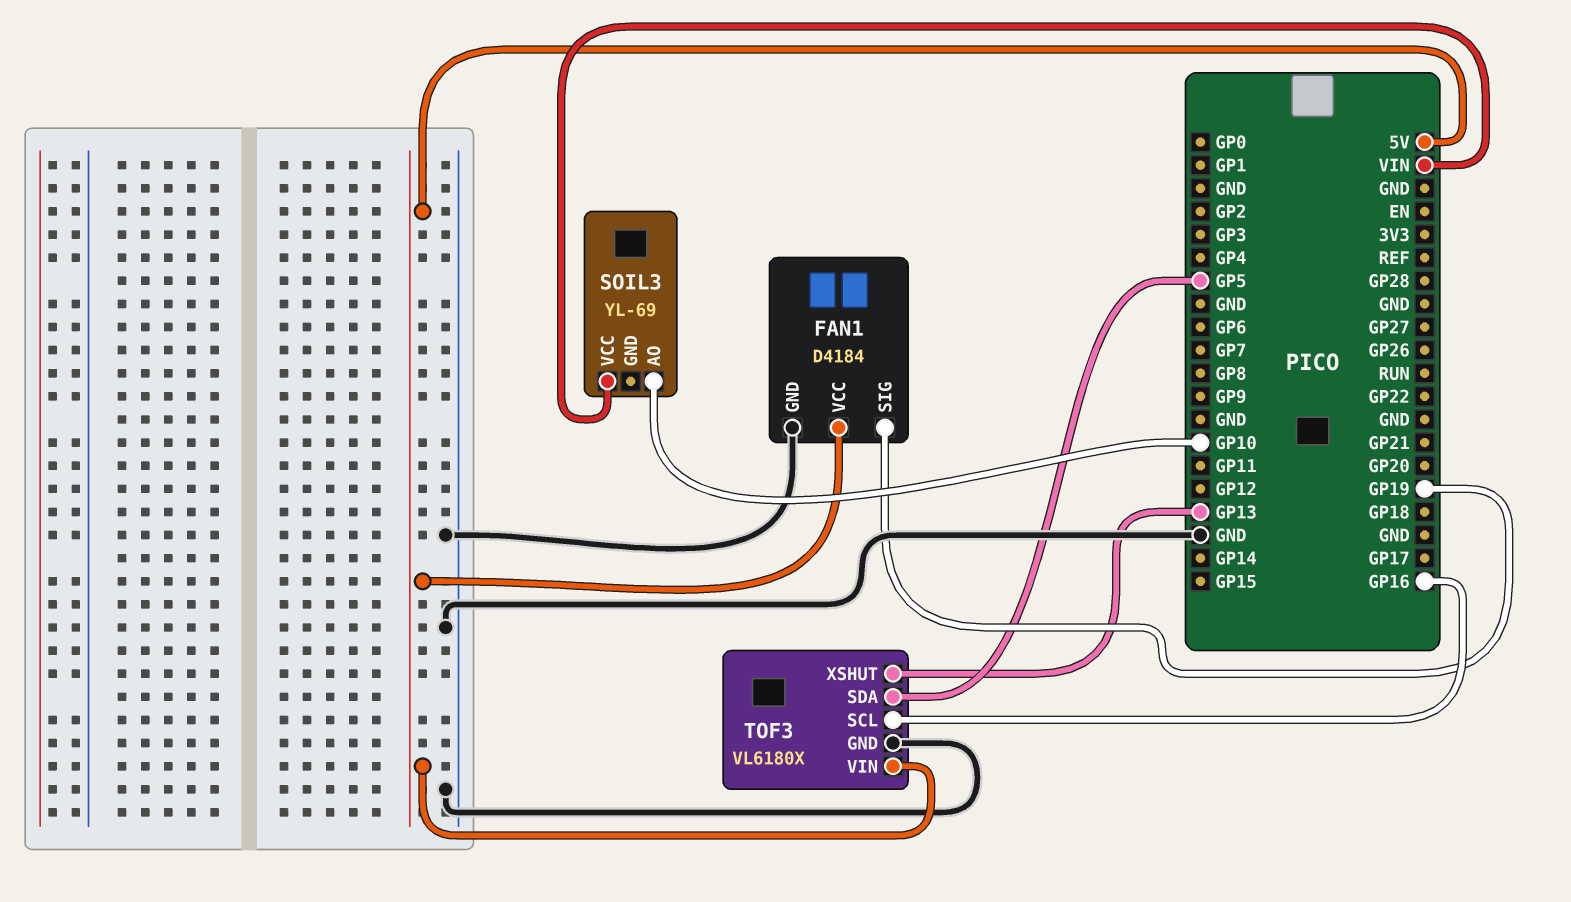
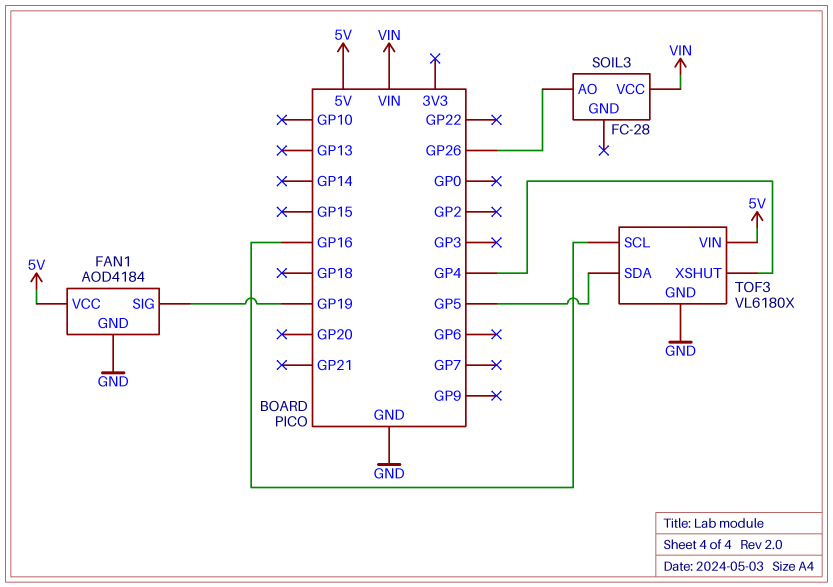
FAN1: D4184 -> AOD4184
SOIL3: YL-69 -> FC-28
SOIL3 pin AO: GP10 -> GP26
TOF3 pin XSHUT: GP13 -> GP4

